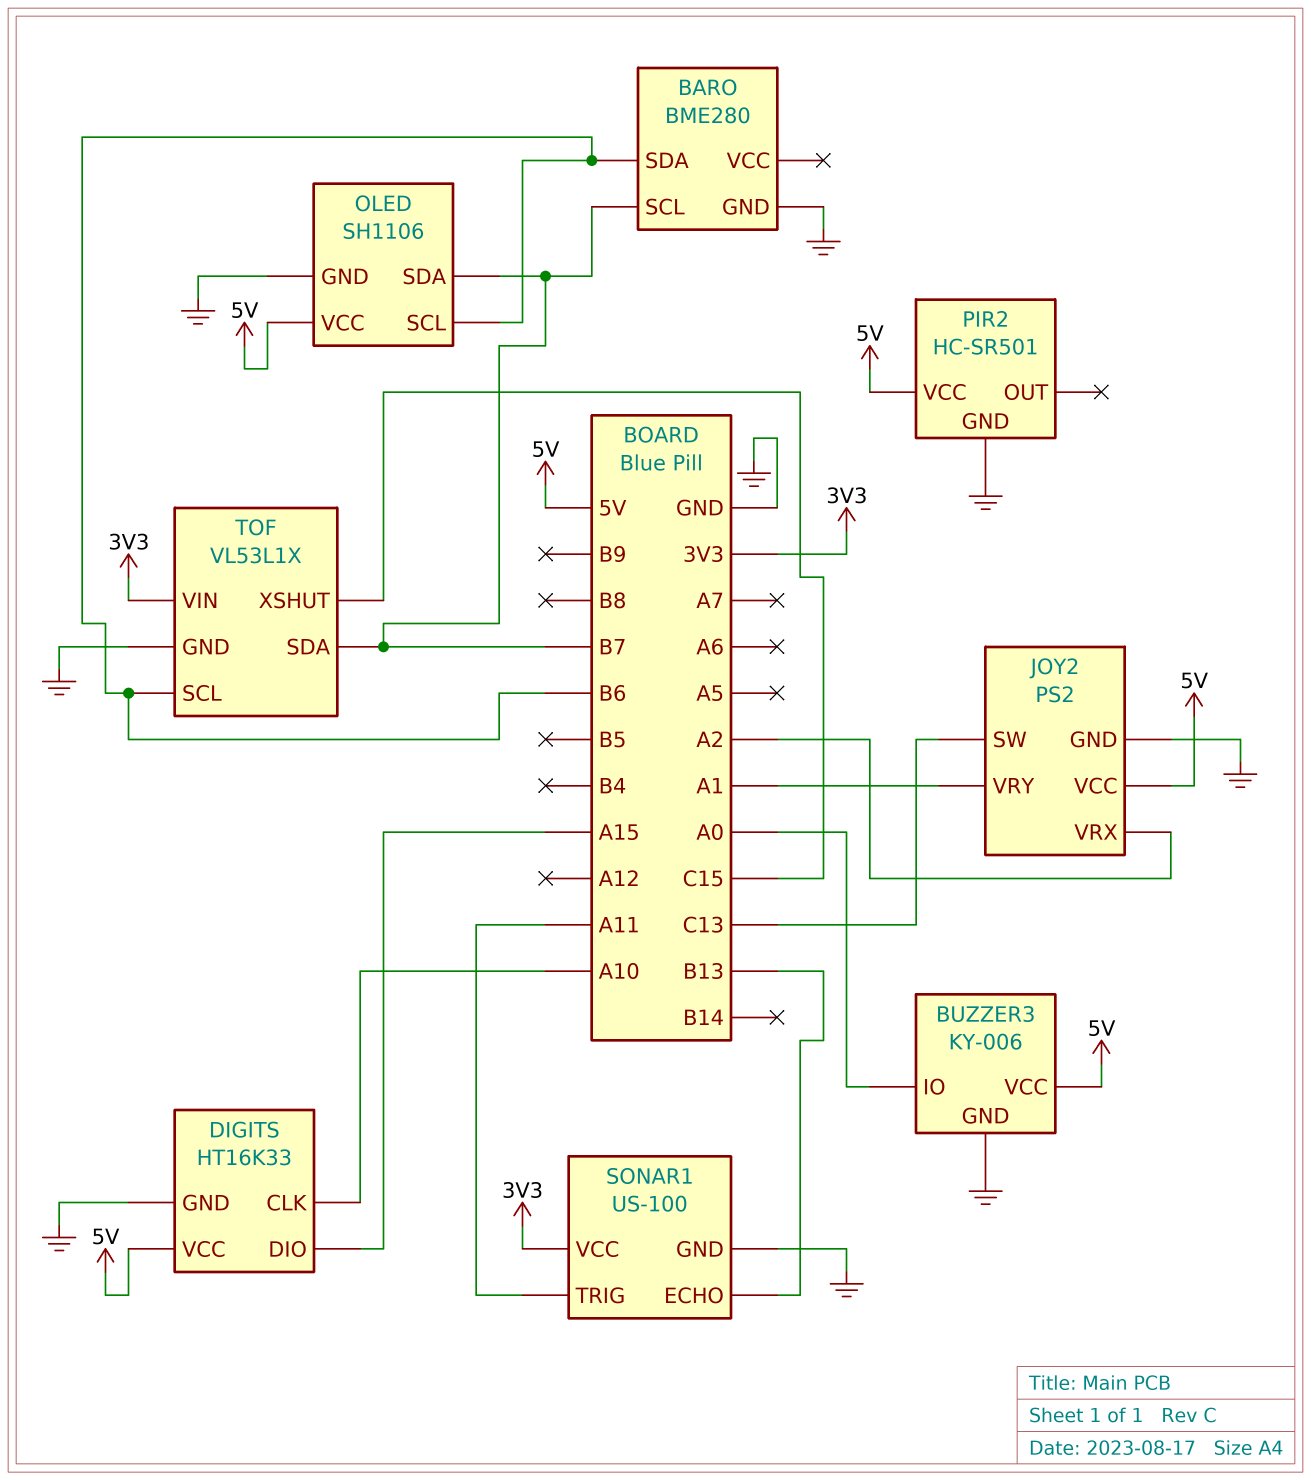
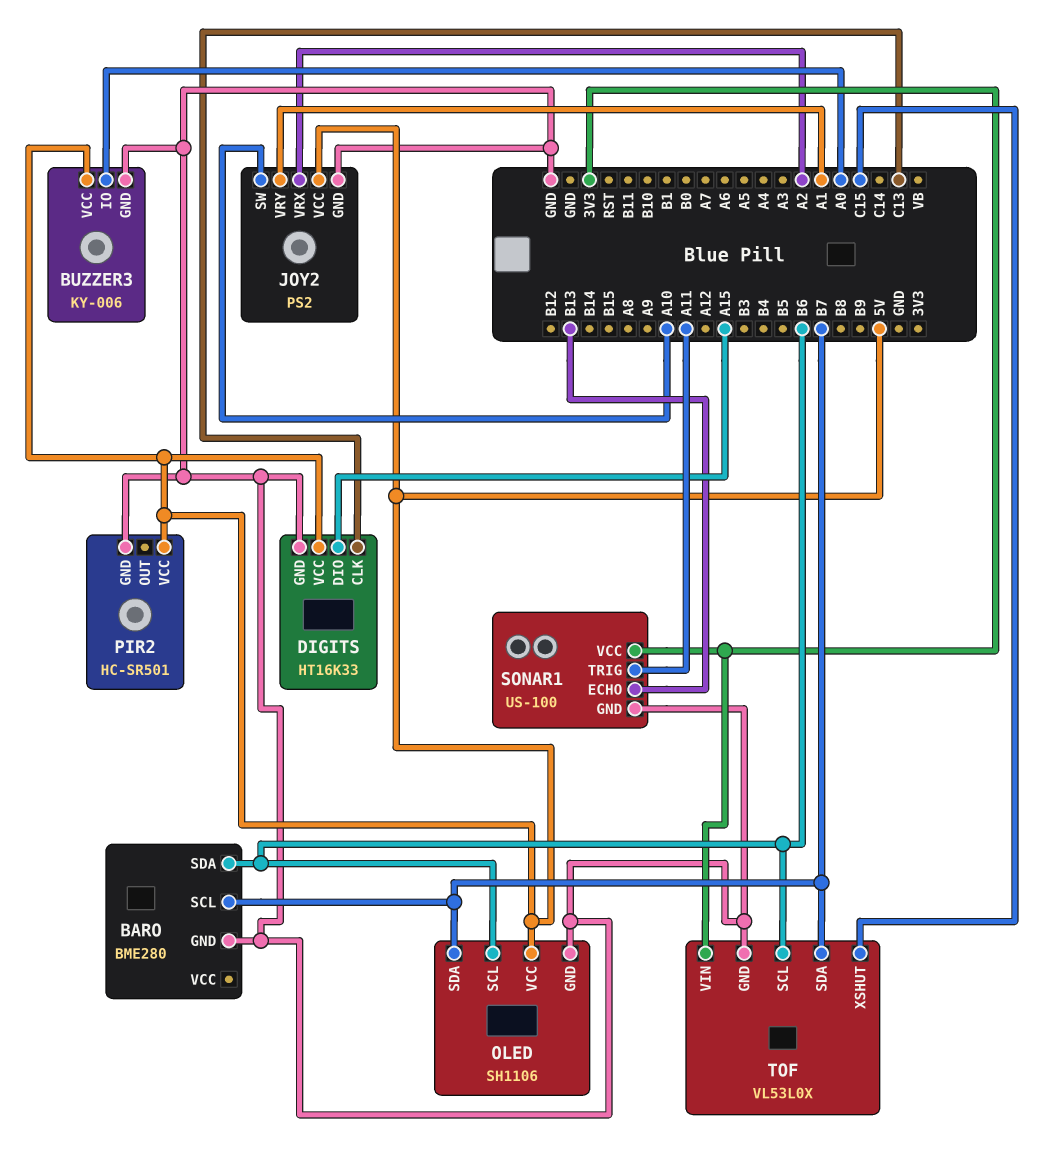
DIGITS pin CLK: A10 -> C13
JOY2 pin SW: C13 -> A10
TOF: VL53L1X -> VL53L0X

